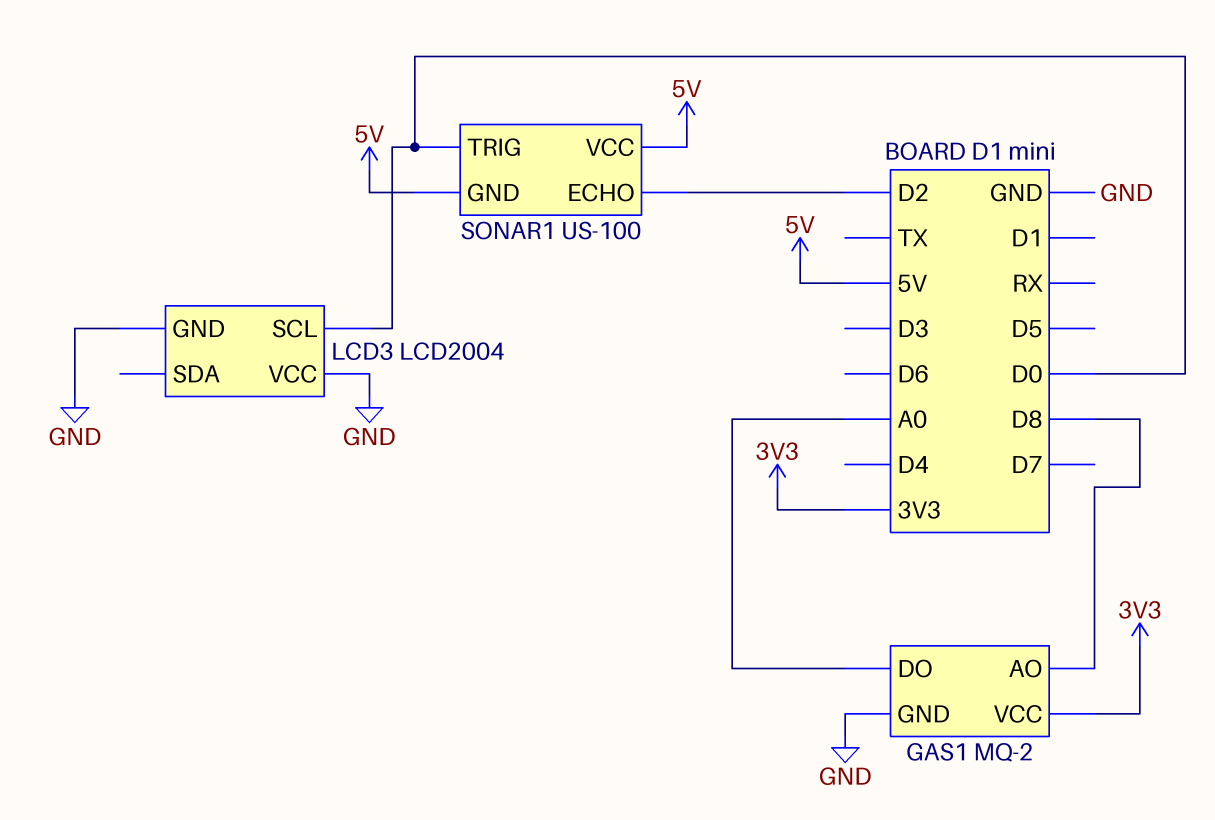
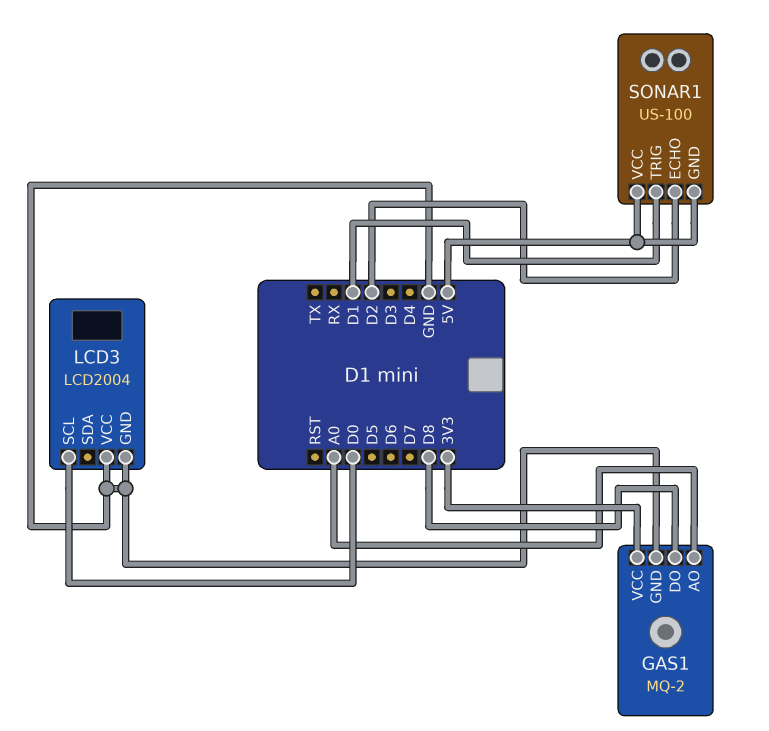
GAS1 pin AO: D8 -> A0
GAS1 pin DO: A0 -> D8
SONAR1 pin TRIG: D0 -> D1

